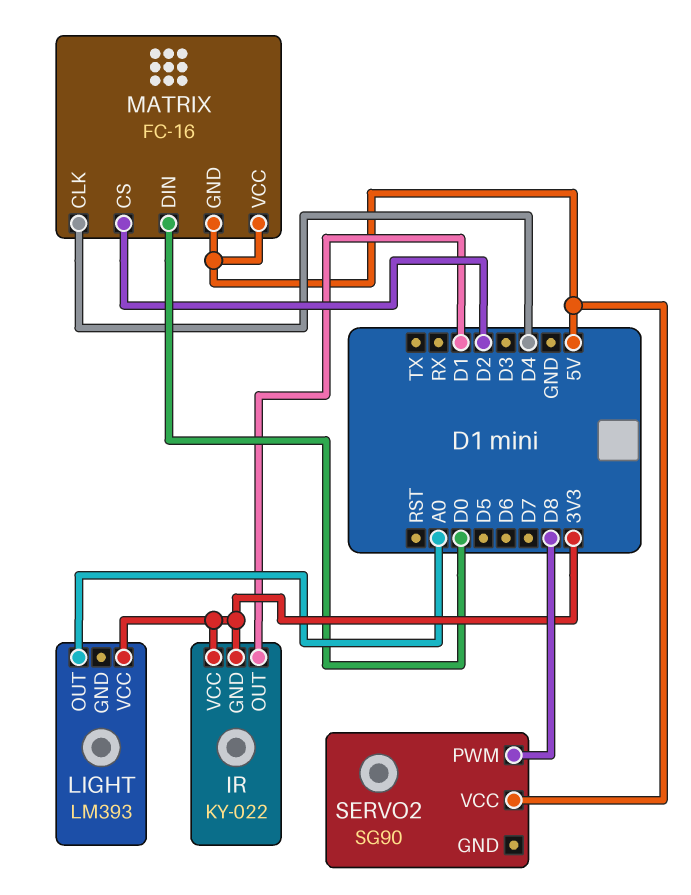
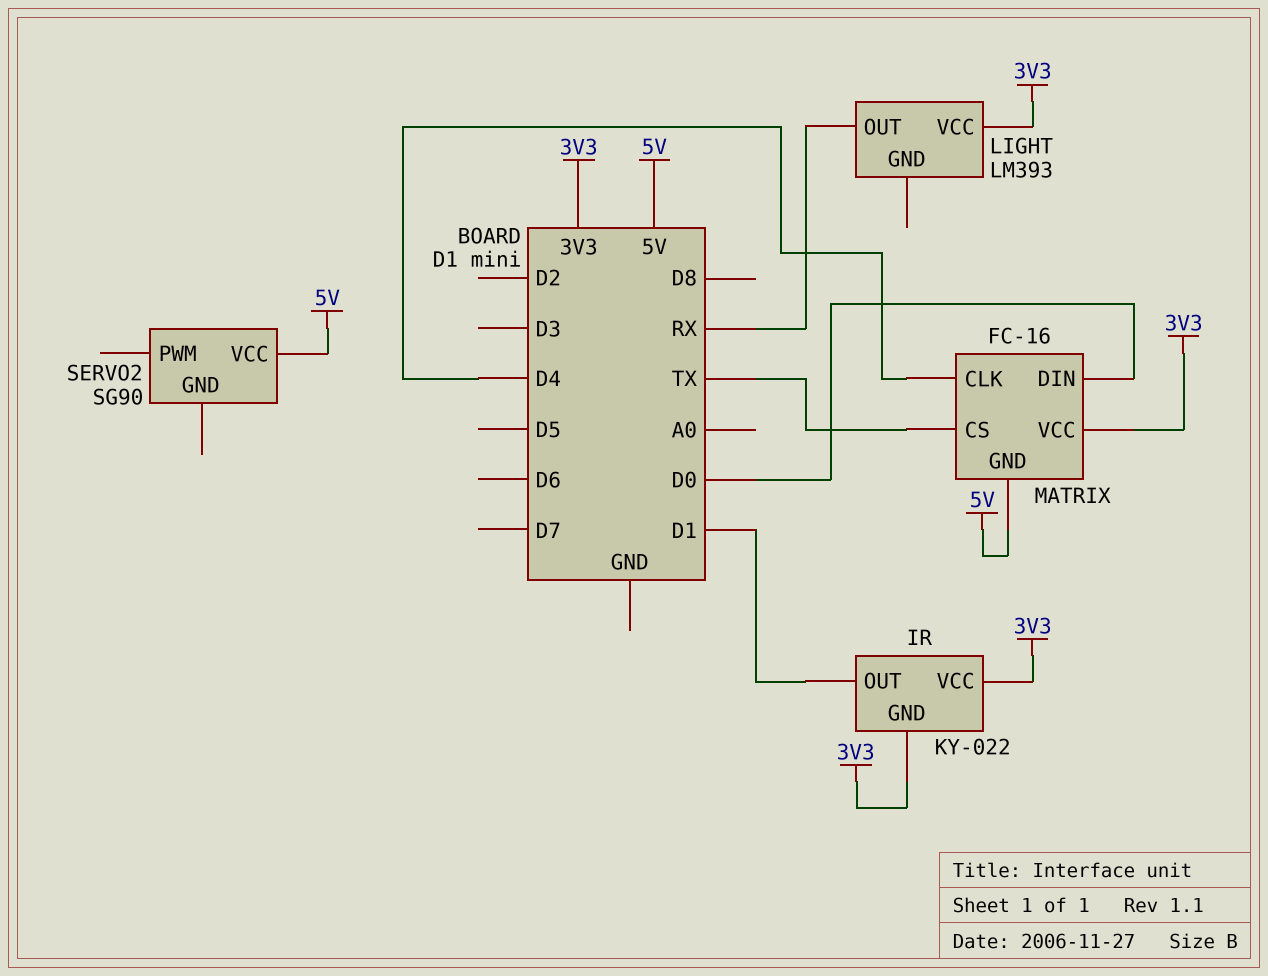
LIGHT pin OUT: A0 -> RX
MATRIX pin CS: D2 -> TX
MATRIX pin VCC: 5V -> 3V3
SERVO2 pin PWM: D8 -> none

